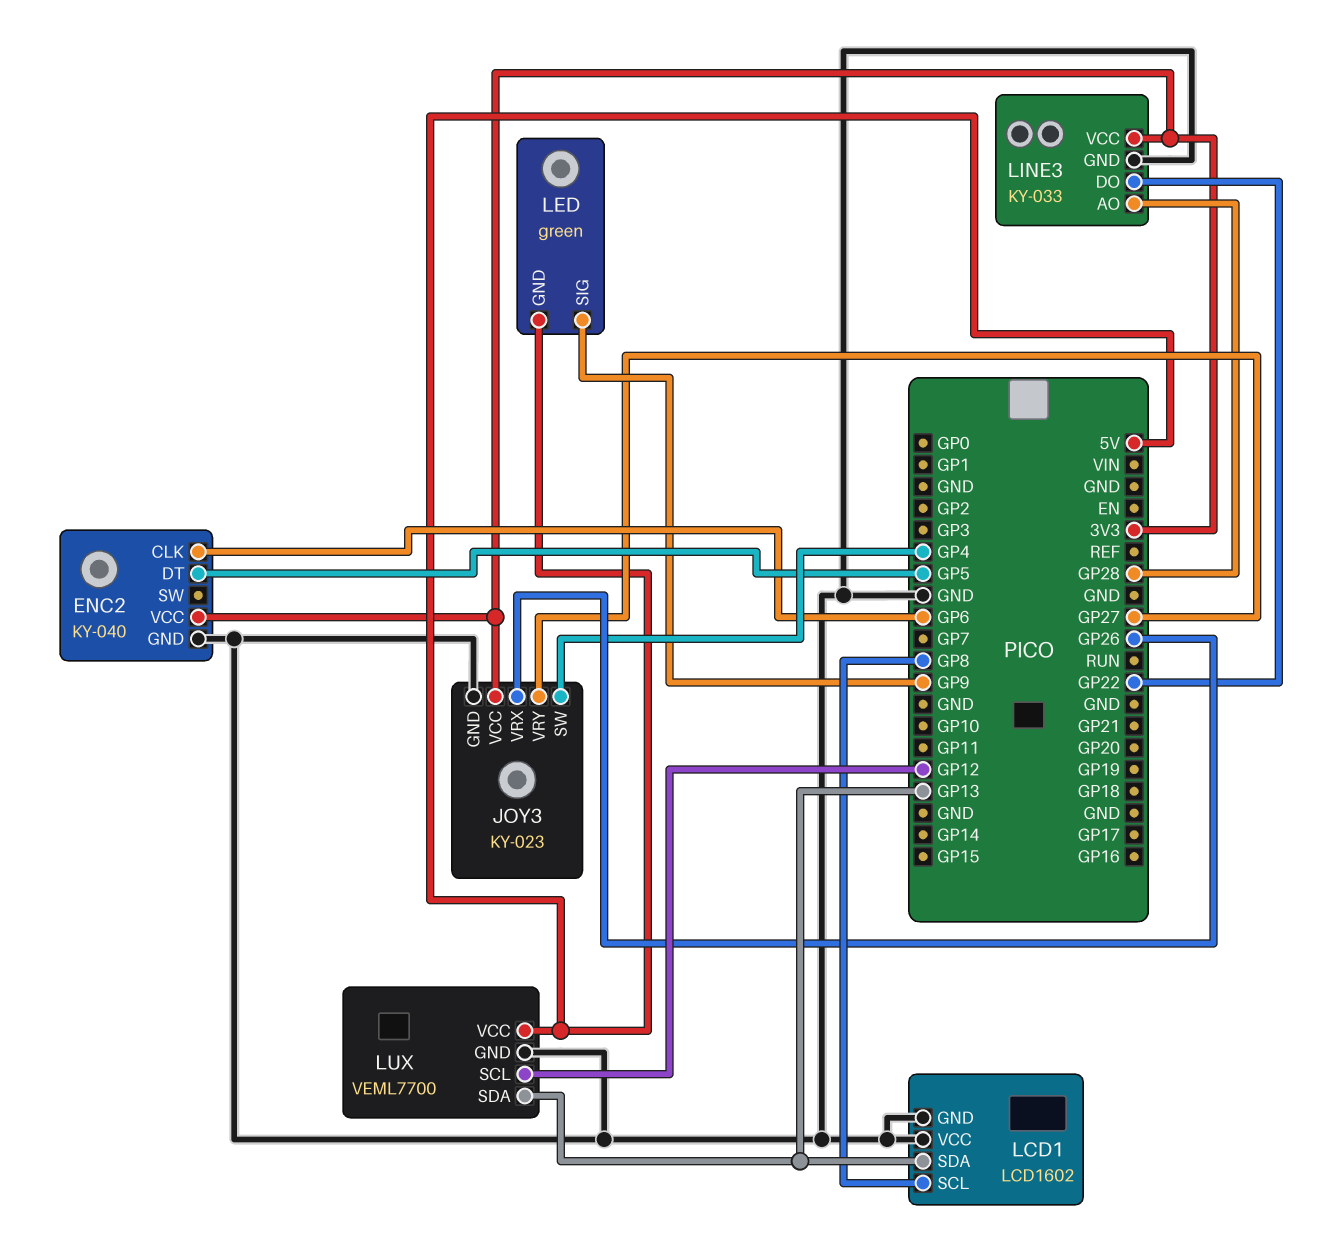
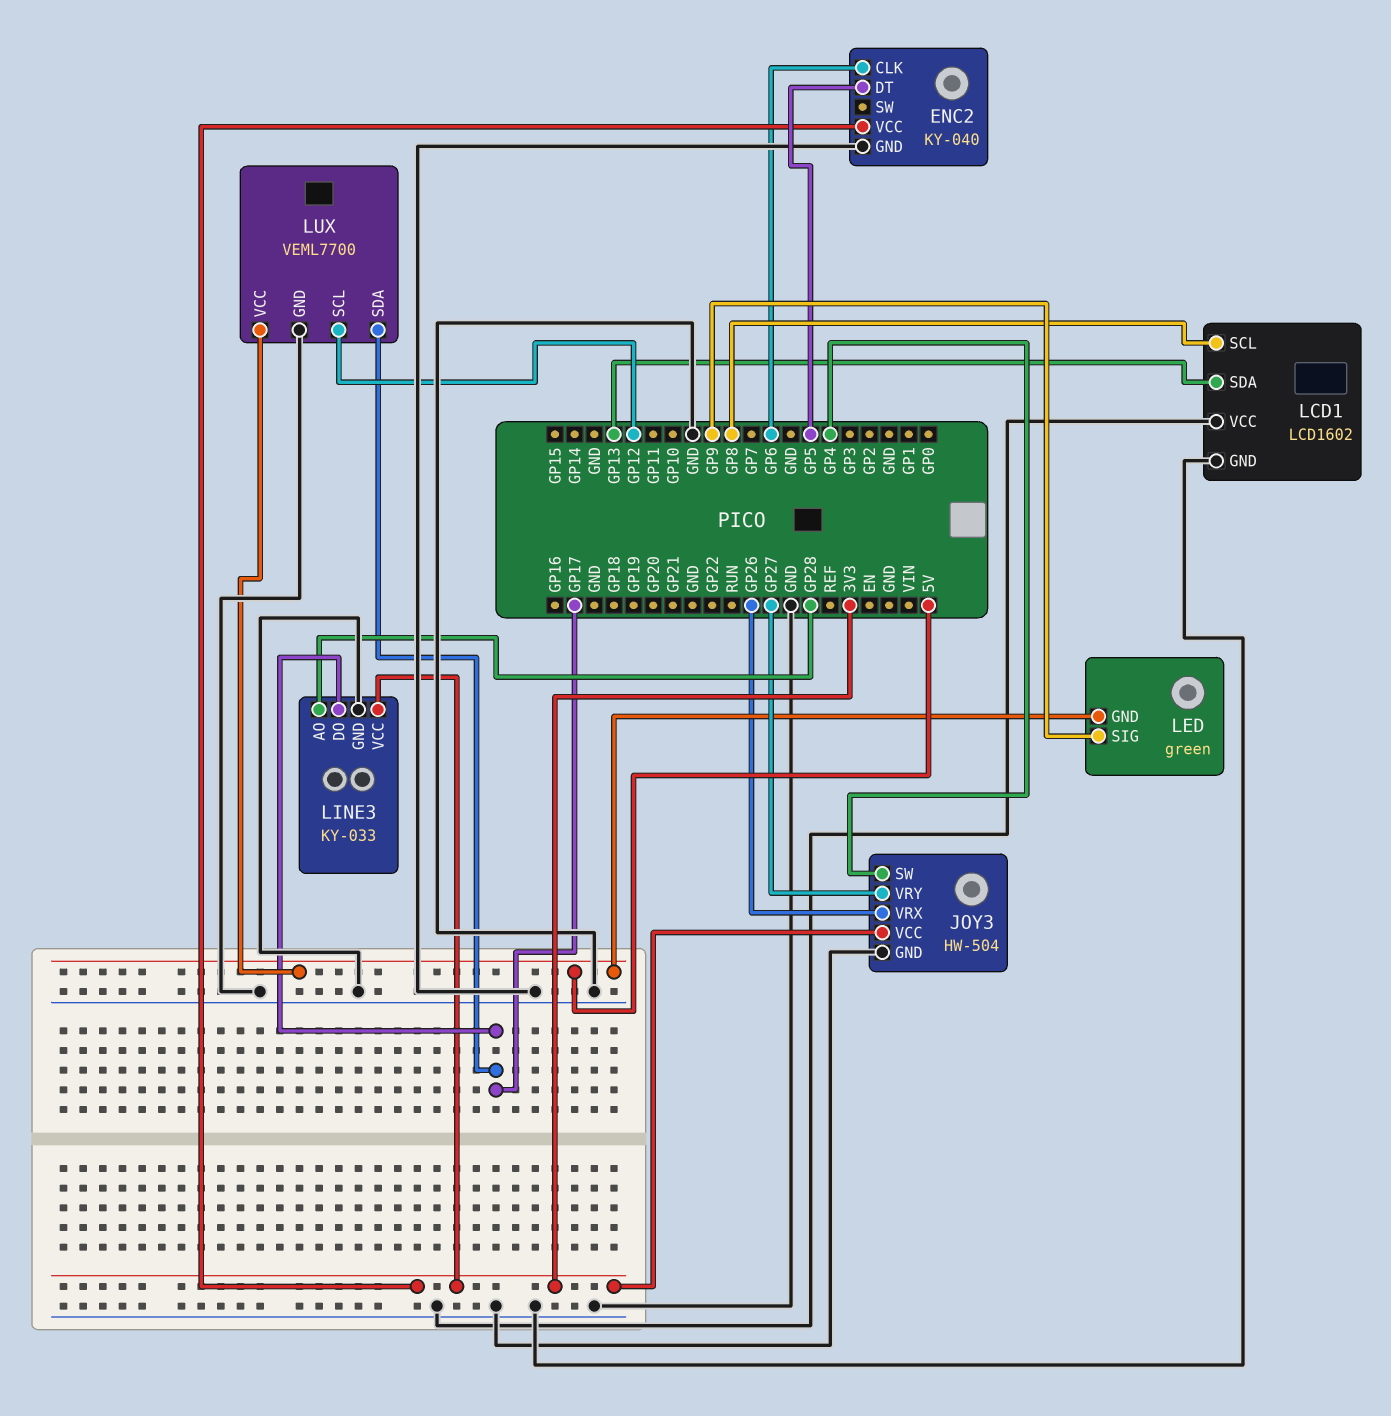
JOY3: KY-023 -> HW-504
LINE3 pin DO: GP22 -> GP17
LUX pin SDA: GP13 -> GP17

